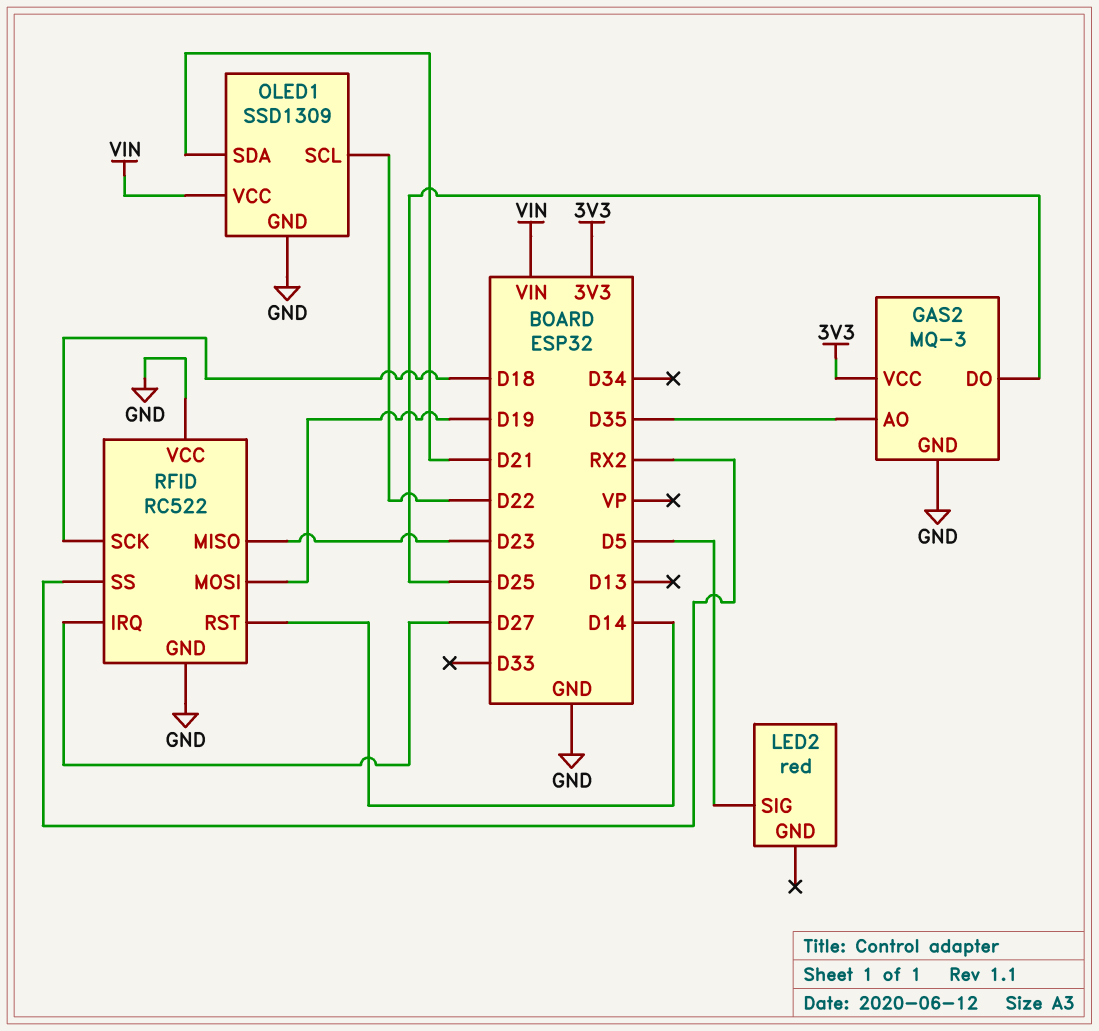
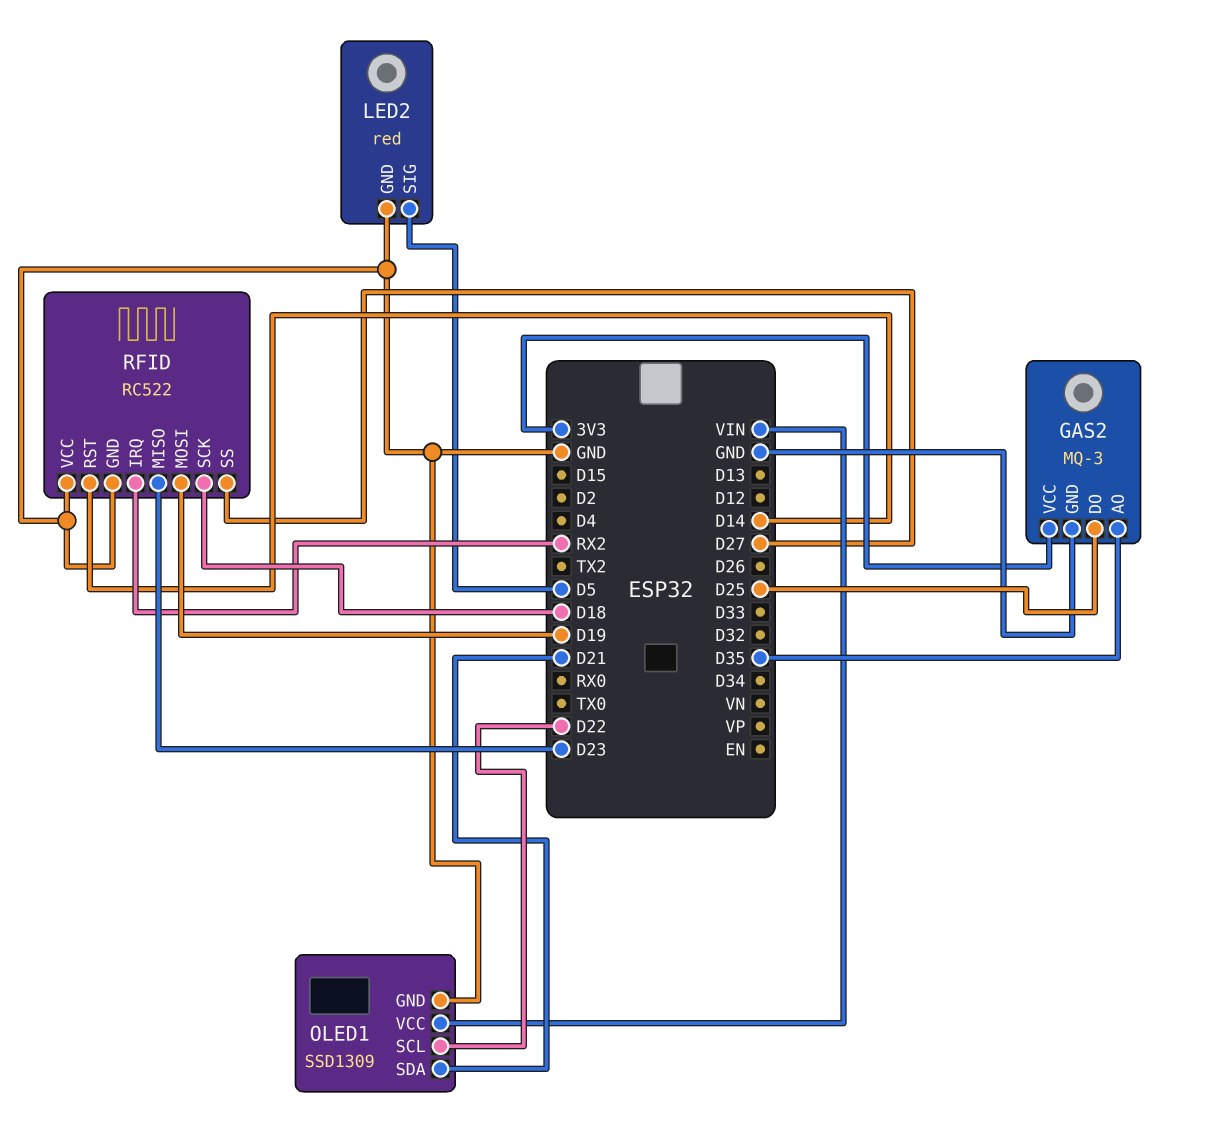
LED2 pin GND: none -> GND
RFID pin IRQ: D27 -> RX2
RFID pin SS: RX2 -> D27

